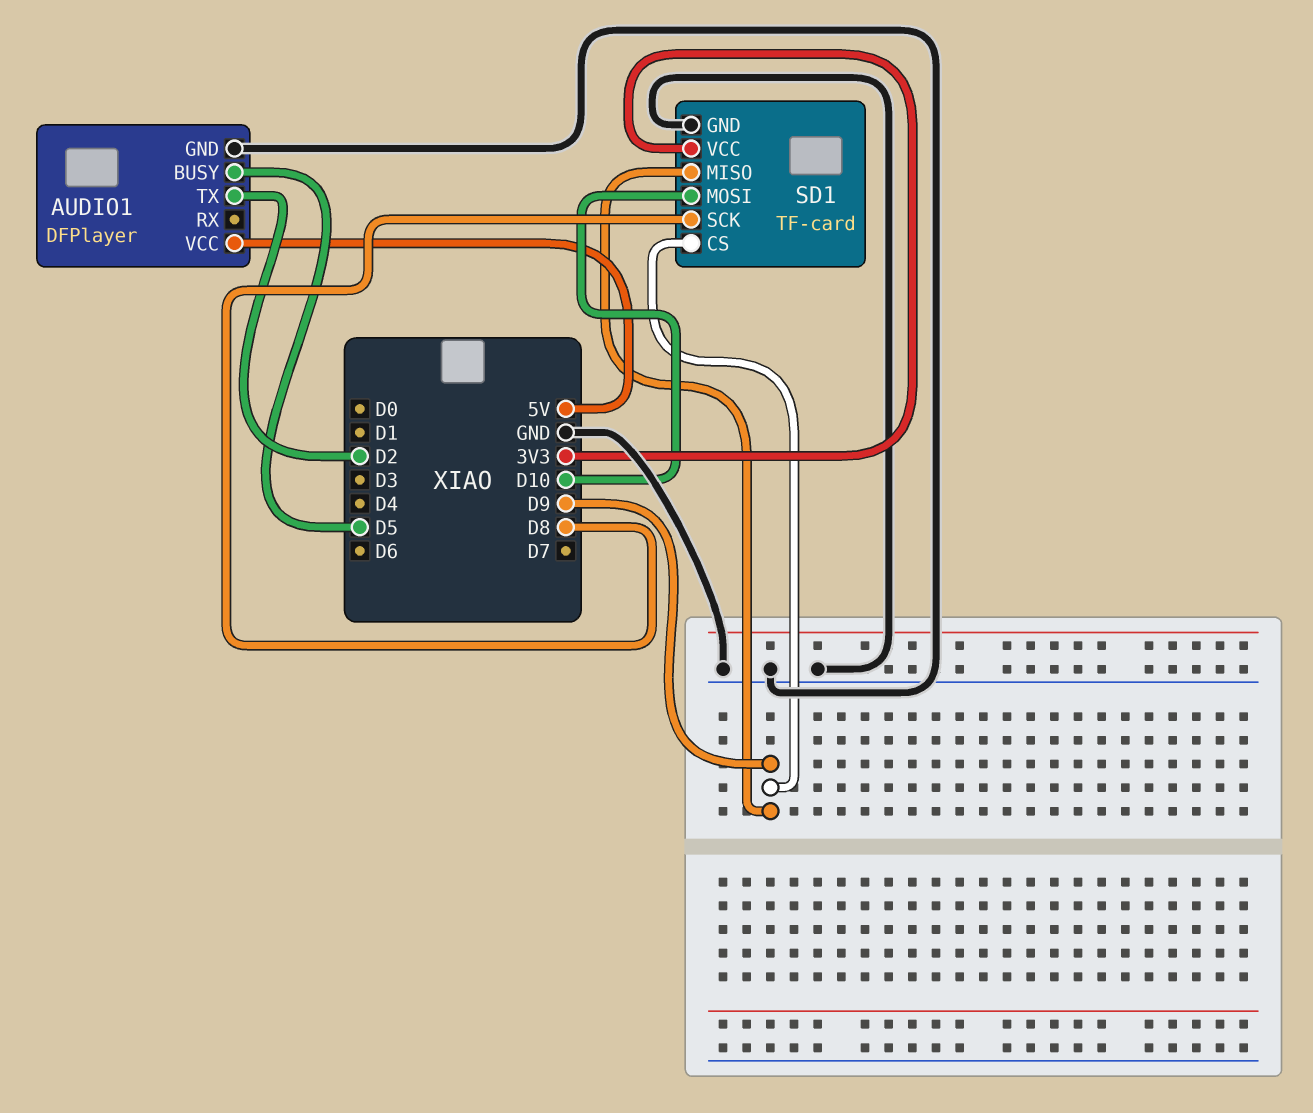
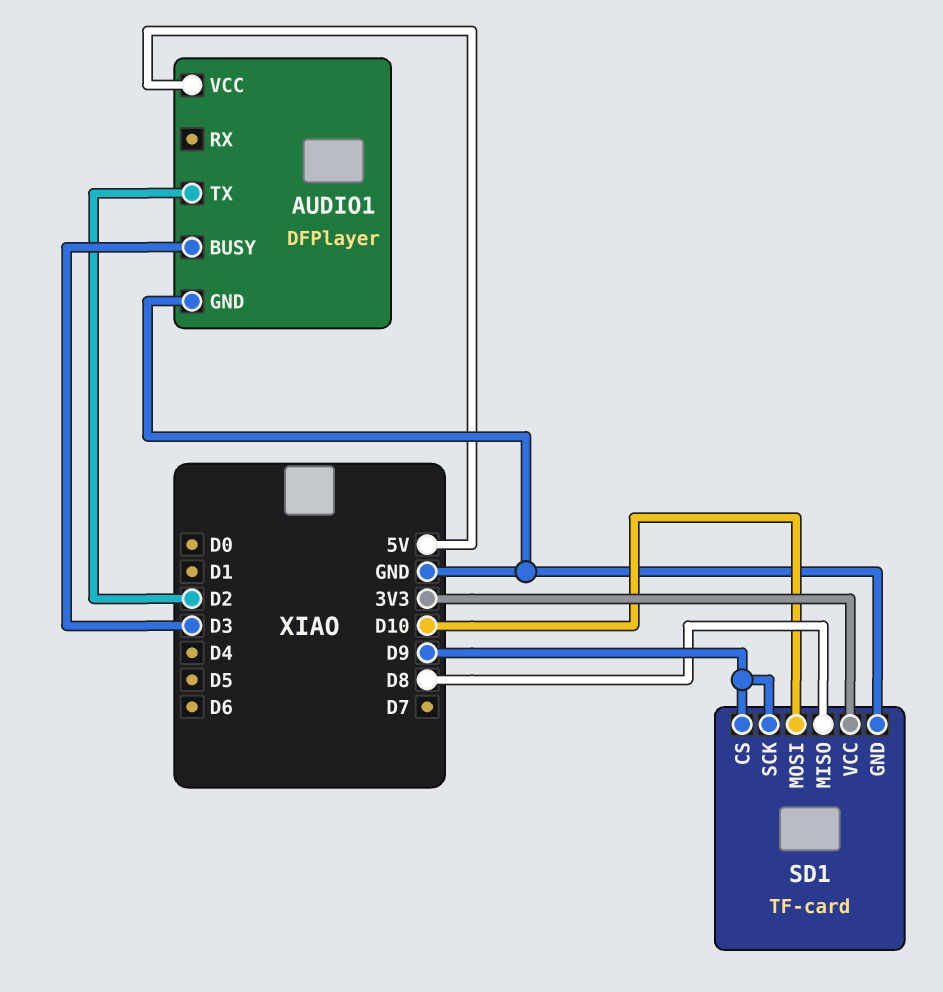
AUDIO1 pin BUSY: D5 -> D3
SD1 pin MISO: D9 -> D8
SD1 pin SCK: D8 -> D9

